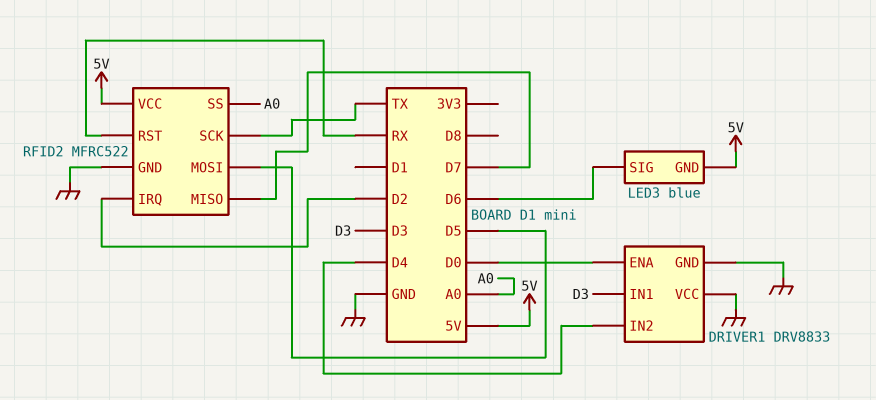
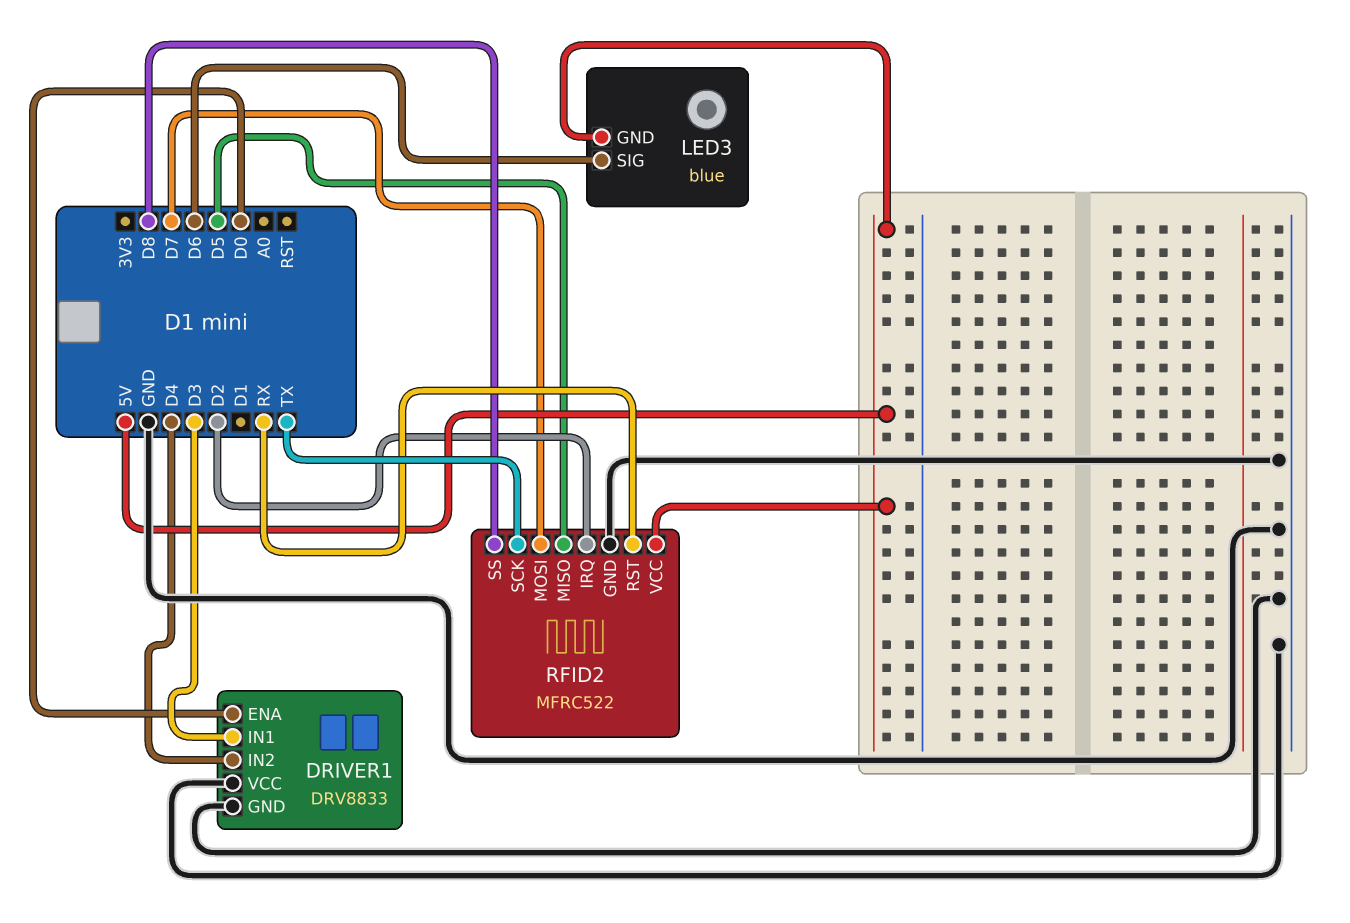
RFID2 pin MISO: D7 -> D5
RFID2 pin MOSI: D5 -> D7
RFID2 pin SS: A0 -> D8

